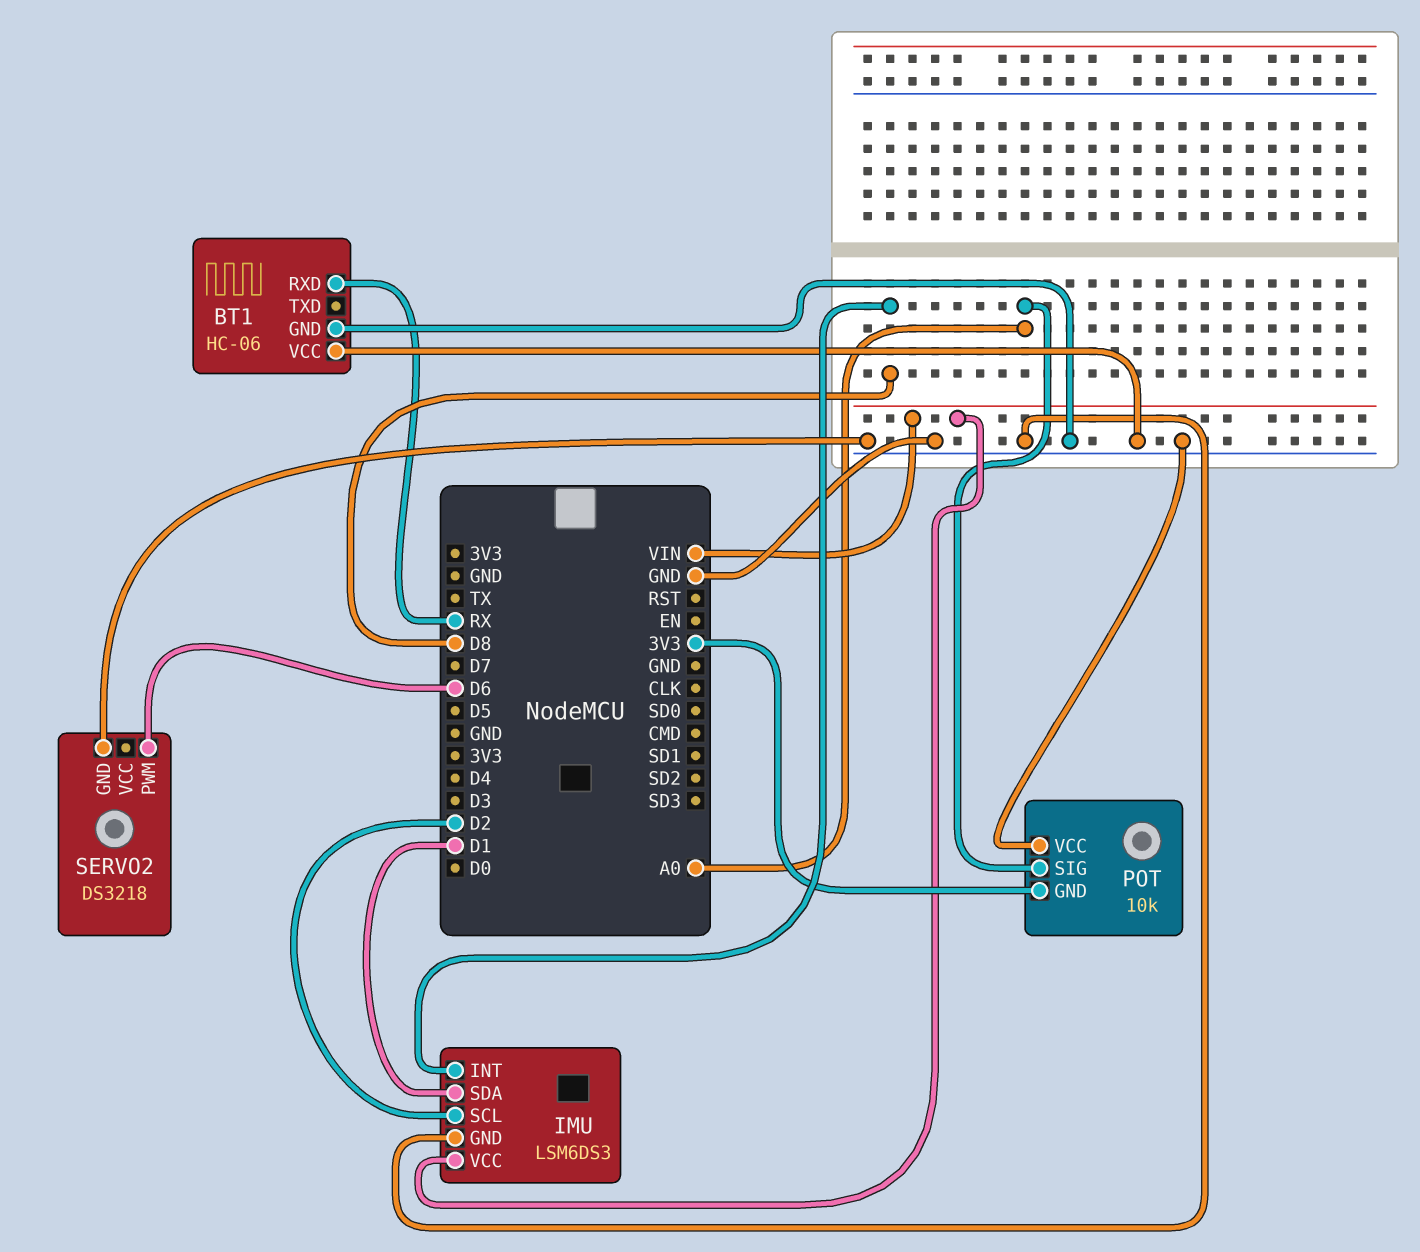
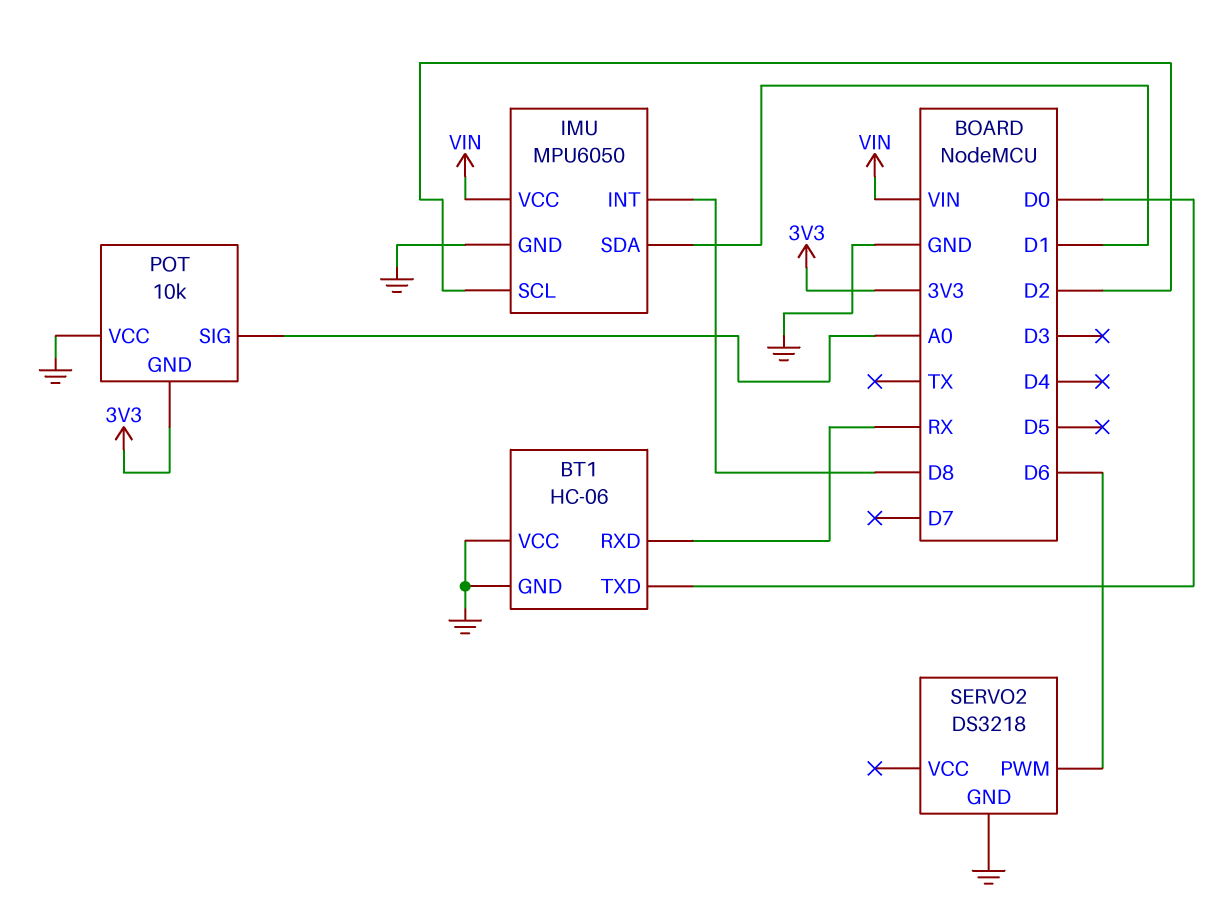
BT1 pin TXD: none -> D0
IMU: LSM6DS3 -> MPU6050

